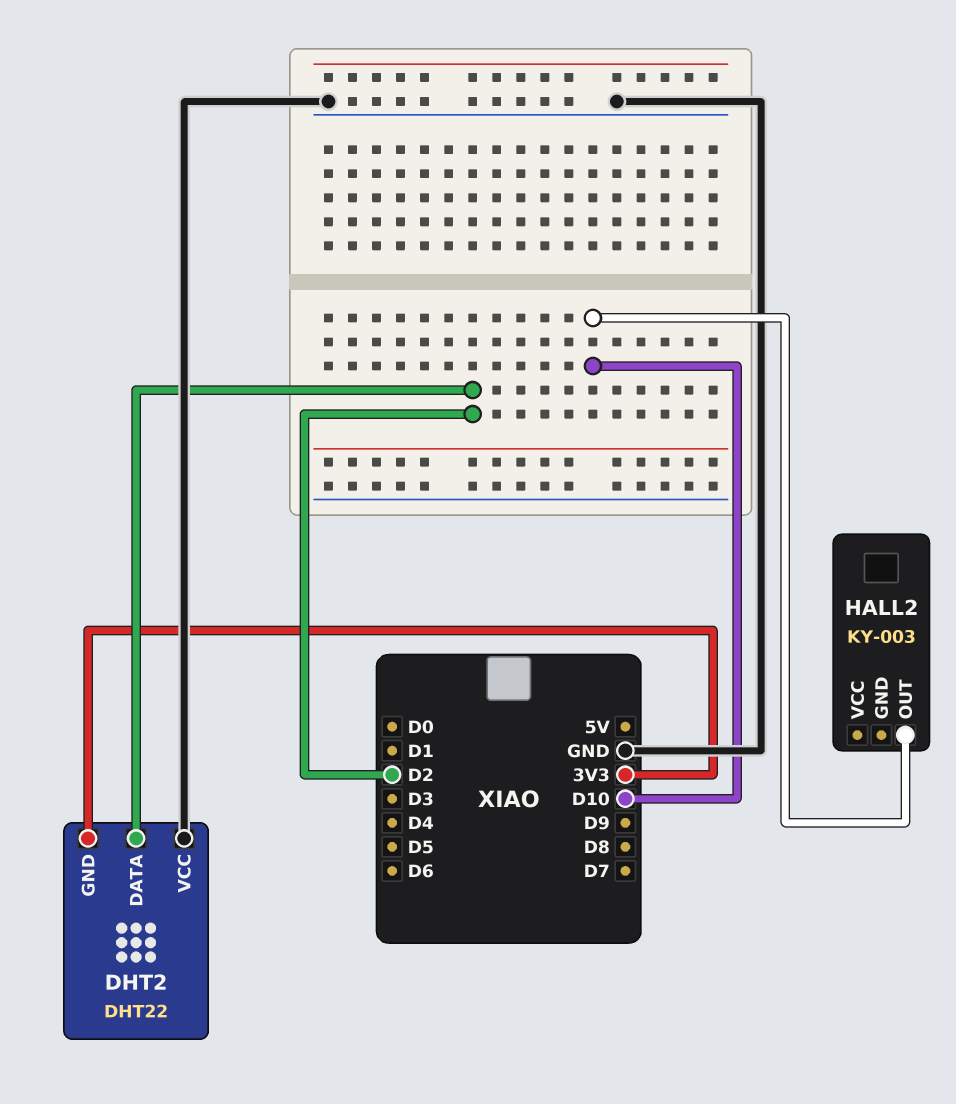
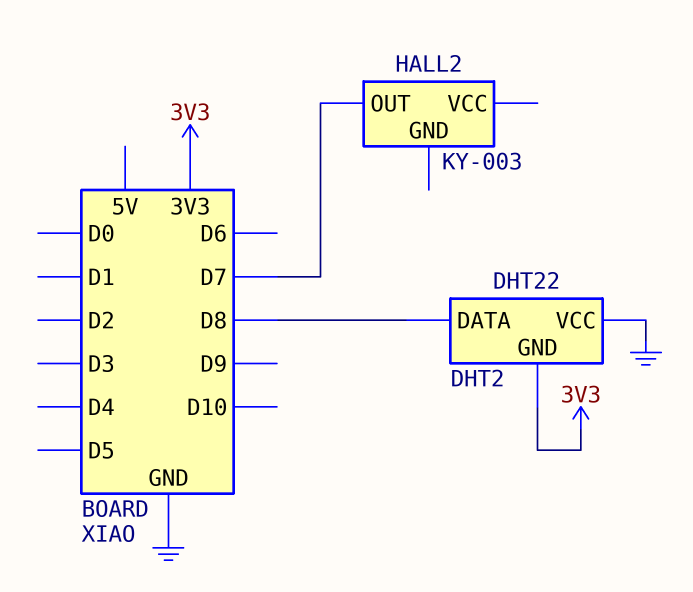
DHT2 pin DATA: D2 -> D8
HALL2 pin OUT: D10 -> D7

